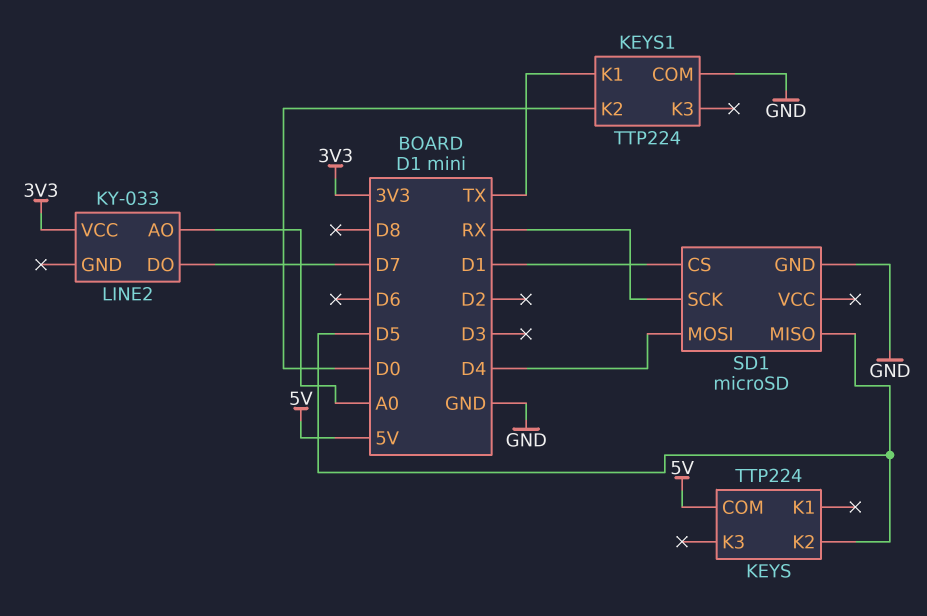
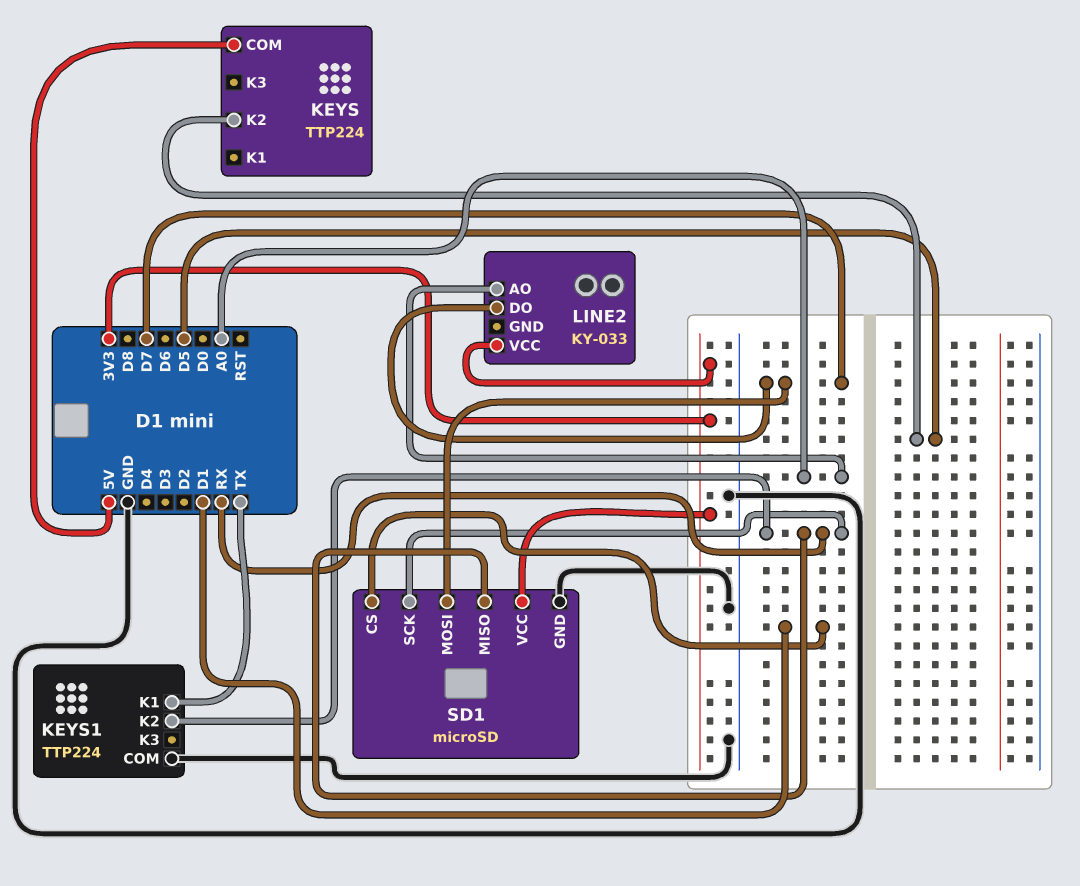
KEYS1 pin K2: D0 -> RX
SD1 pin MISO: D5 -> RX
SD1 pin MOSI: D4 -> D7
SD1 pin VCC: none -> 3V3

